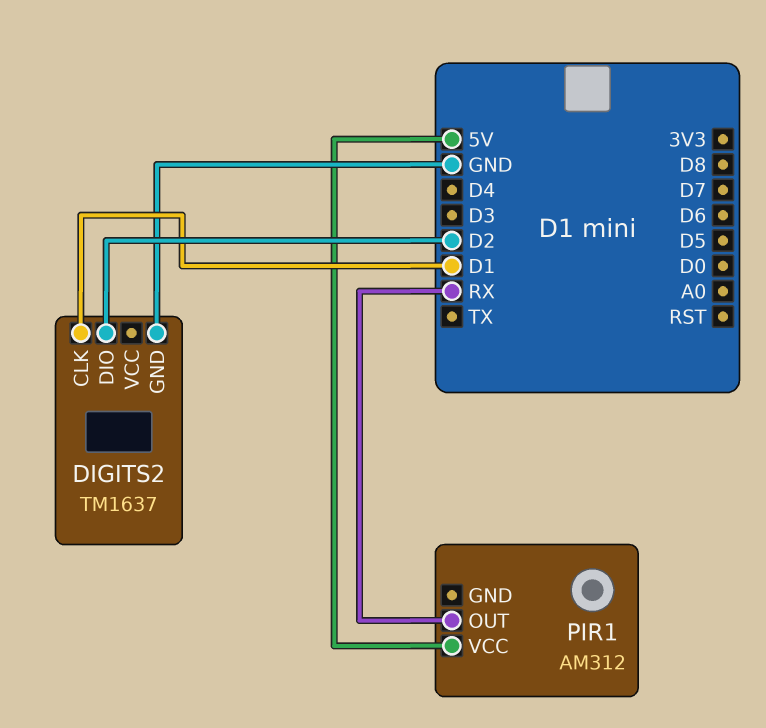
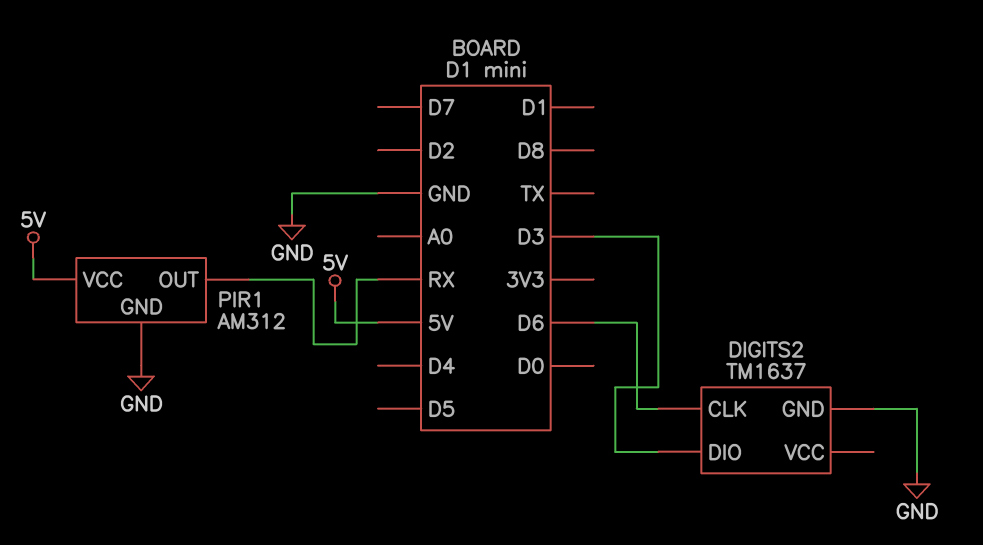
DIGITS2 pin CLK: D1 -> D6
DIGITS2 pin DIO: D2 -> D3
PIR1 pin GND: none -> GND

